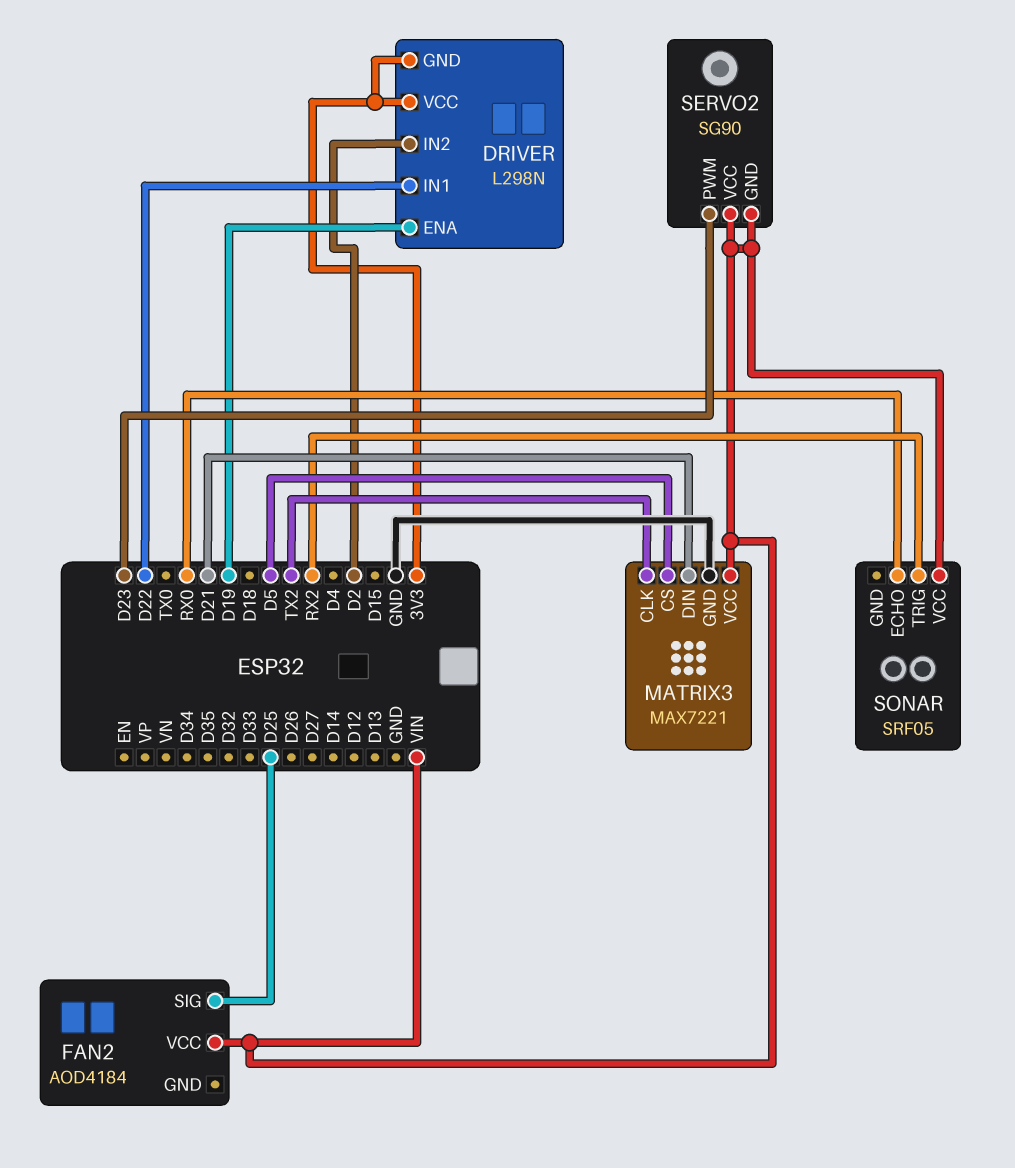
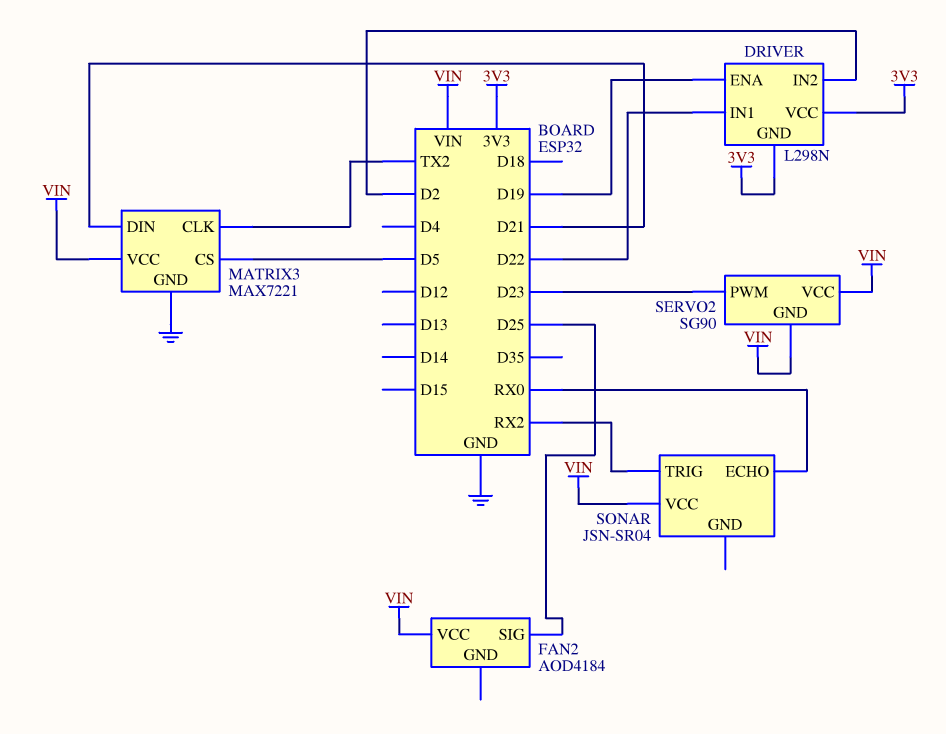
SONAR: SRF05 -> JSN-SR04

